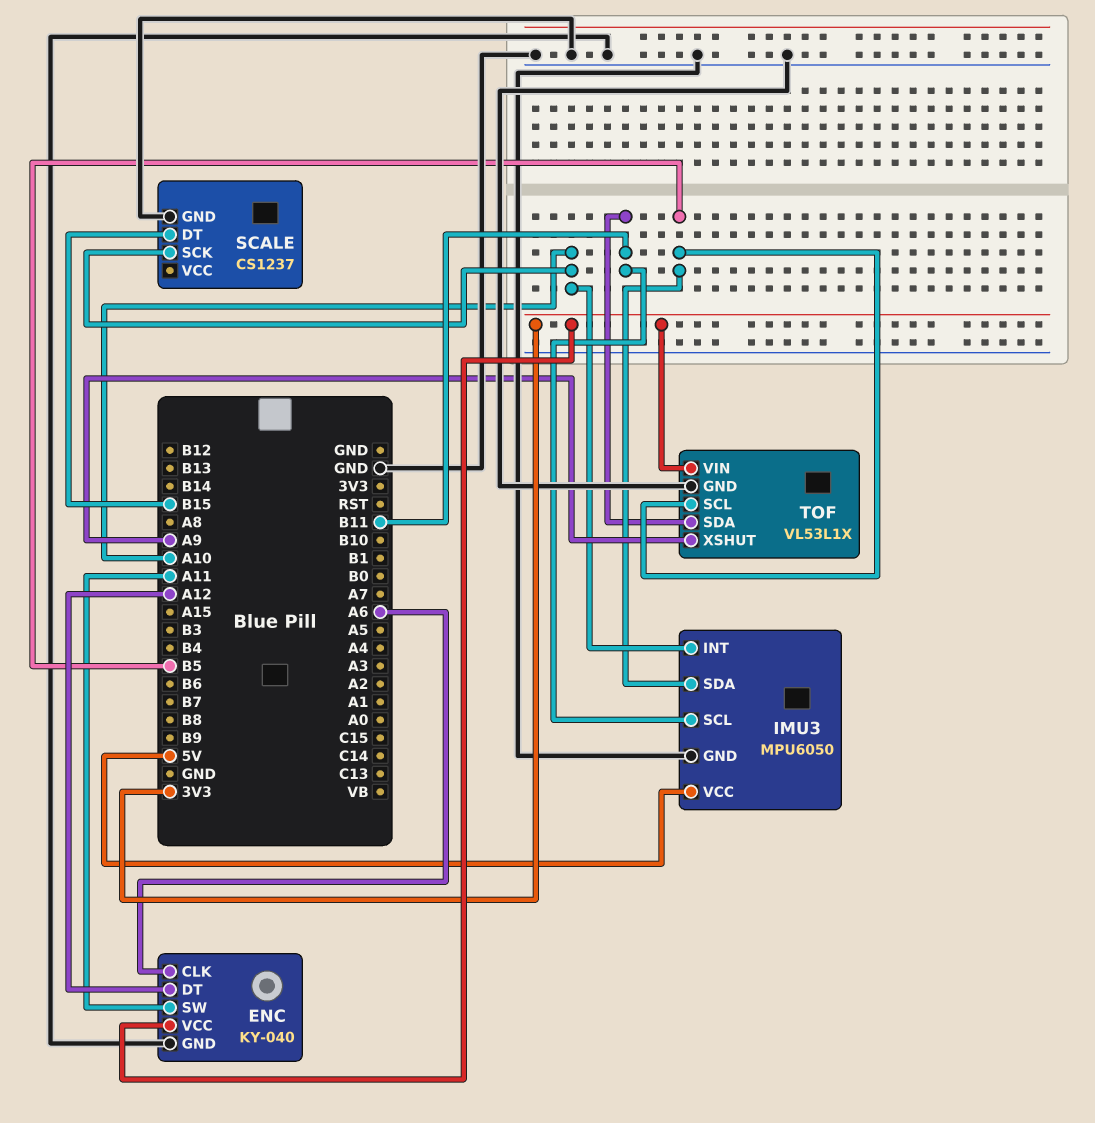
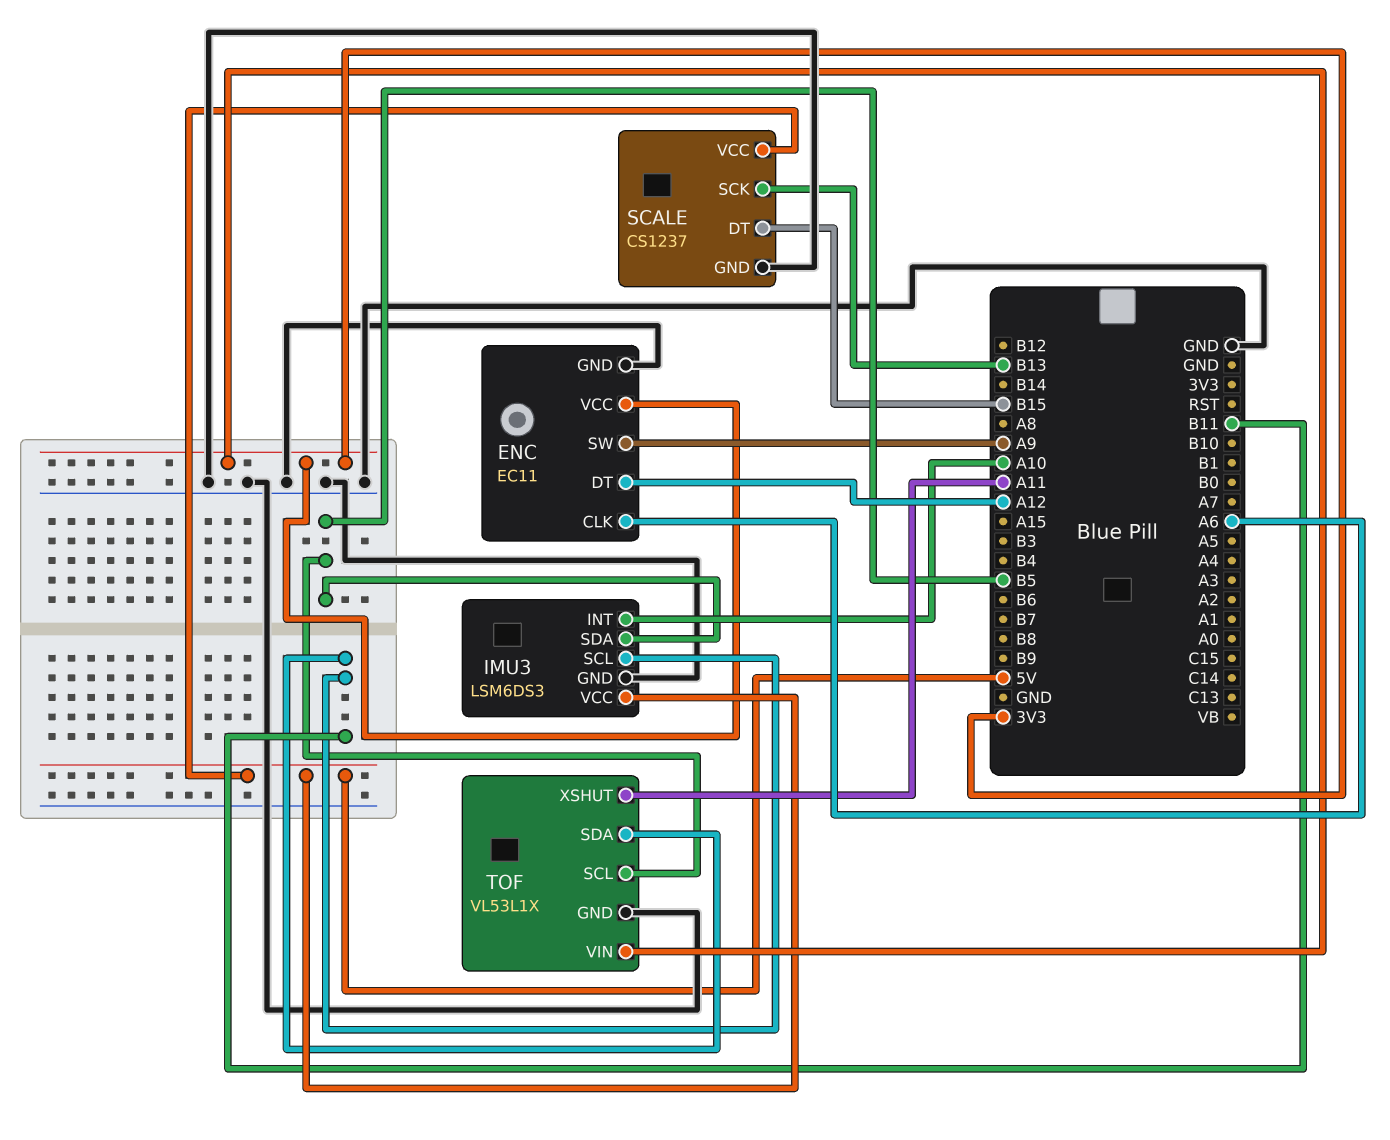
ENC: KY-040 -> EC11
ENC pin SW: A11 -> A9
IMU3: MPU6050 -> LSM6DS3
SCALE pin SCK: A10 -> B13
SCALE pin VCC: none -> 5V
TOF pin XSHUT: A9 -> A11

